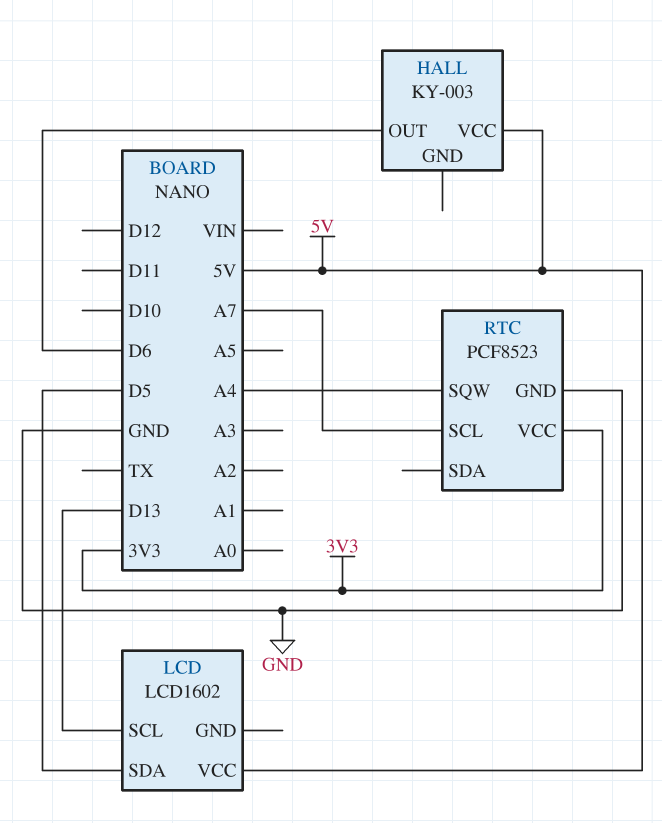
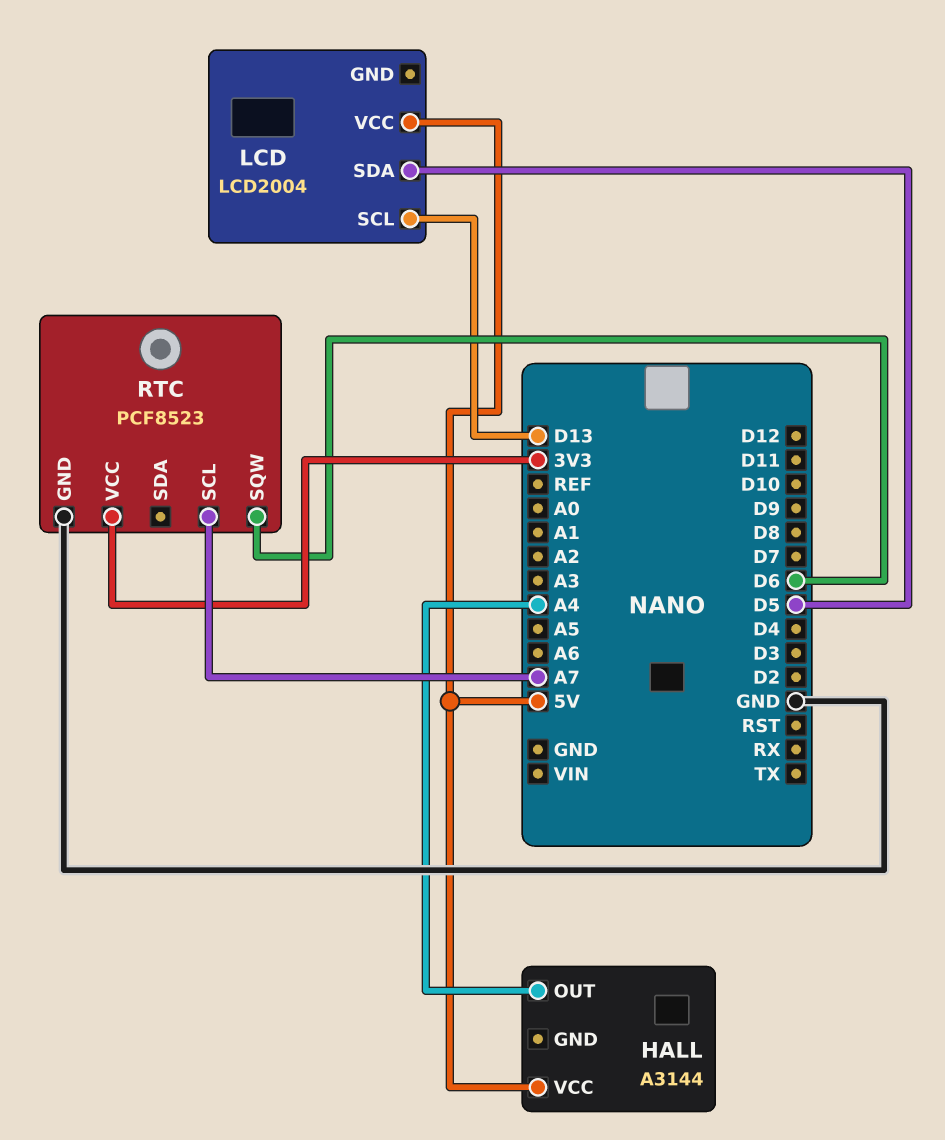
HALL: KY-003 -> A3144
HALL pin OUT: D6 -> A4
LCD: LCD1602 -> LCD2004
RTC pin SQW: A4 -> D6

